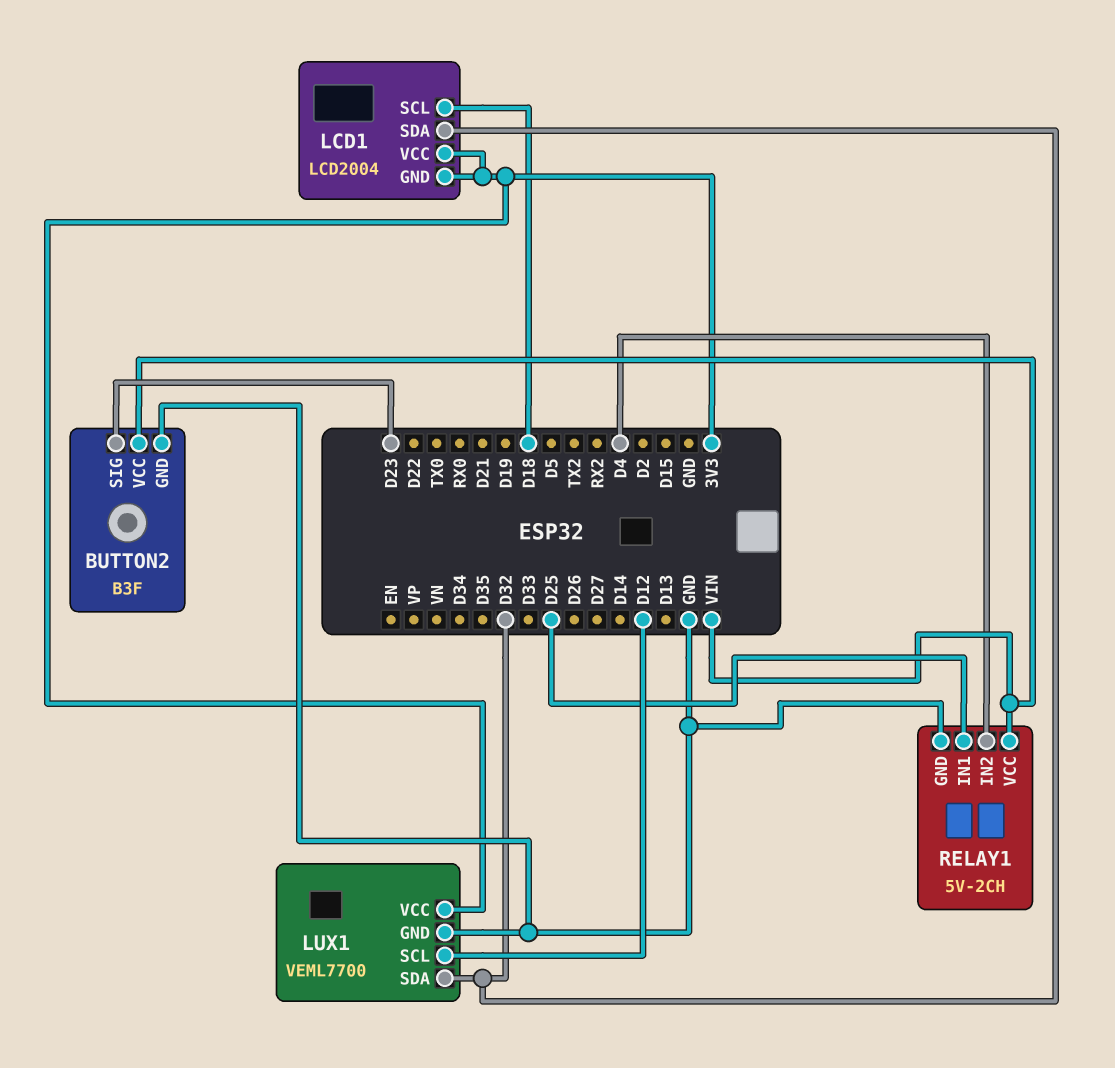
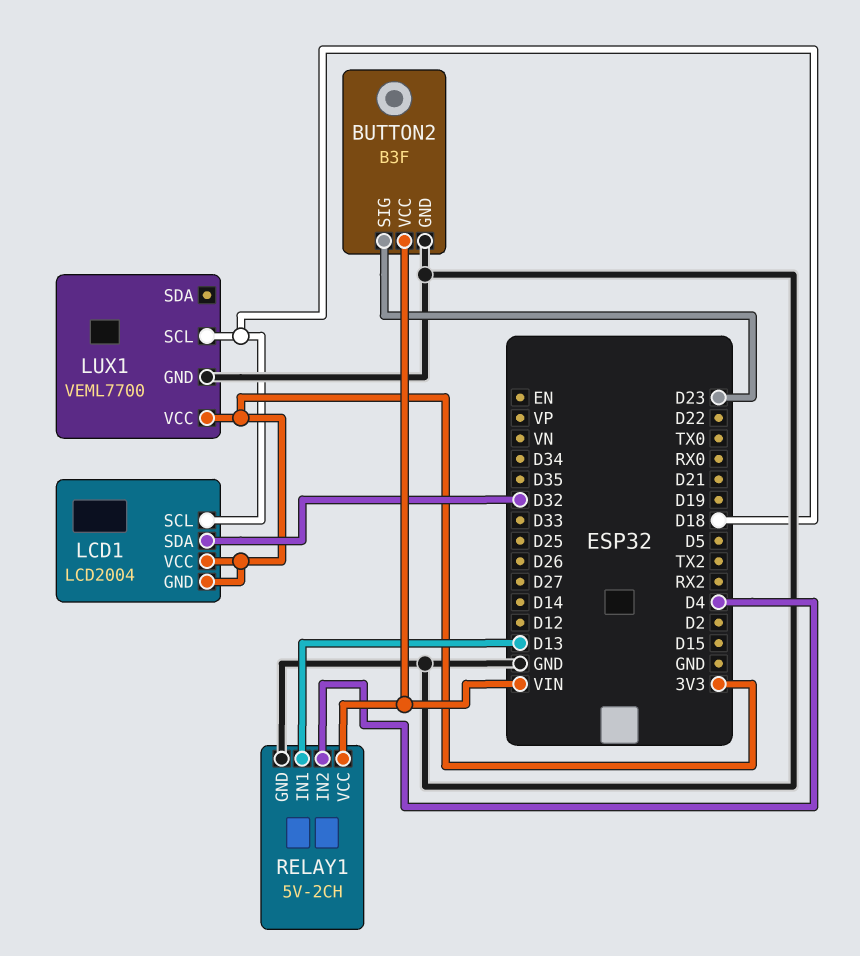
LUX1 pin SCL: D12 -> D18
LUX1 pin SDA: D32 -> none
RELAY1 pin IN1: D25 -> D13

